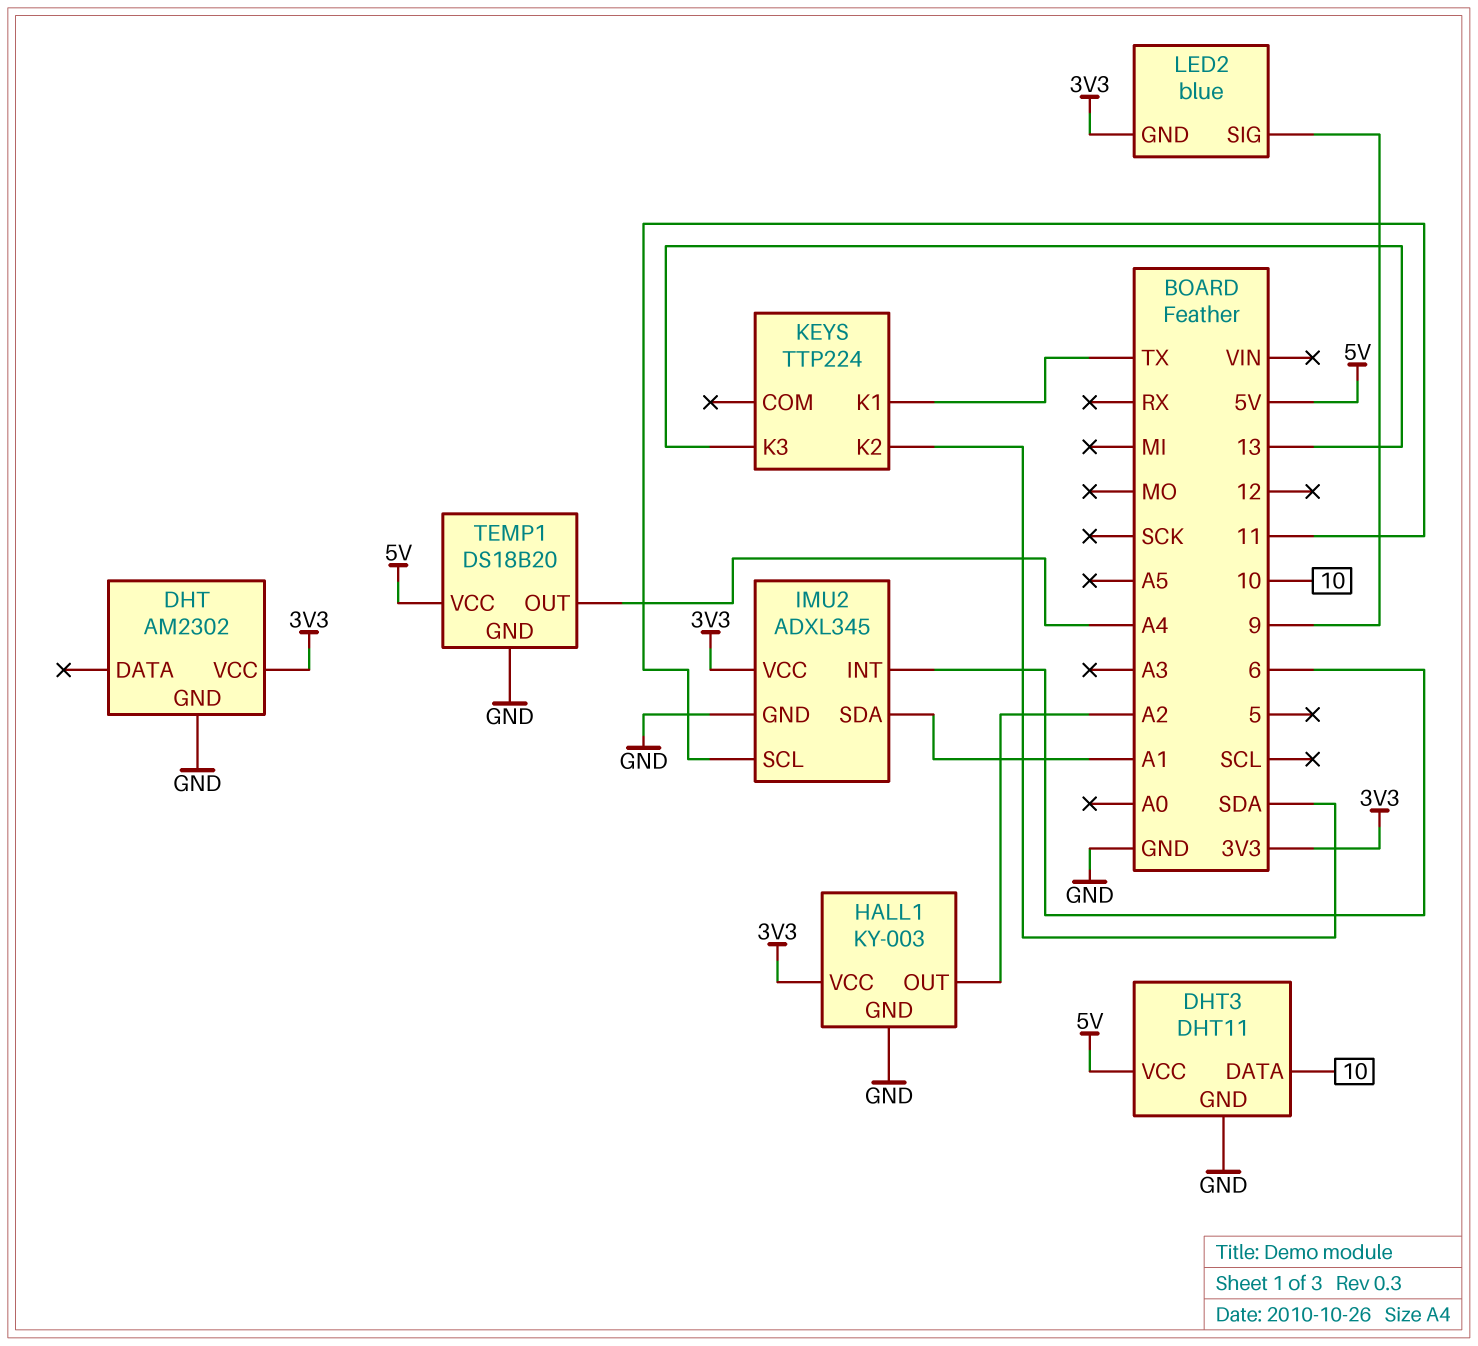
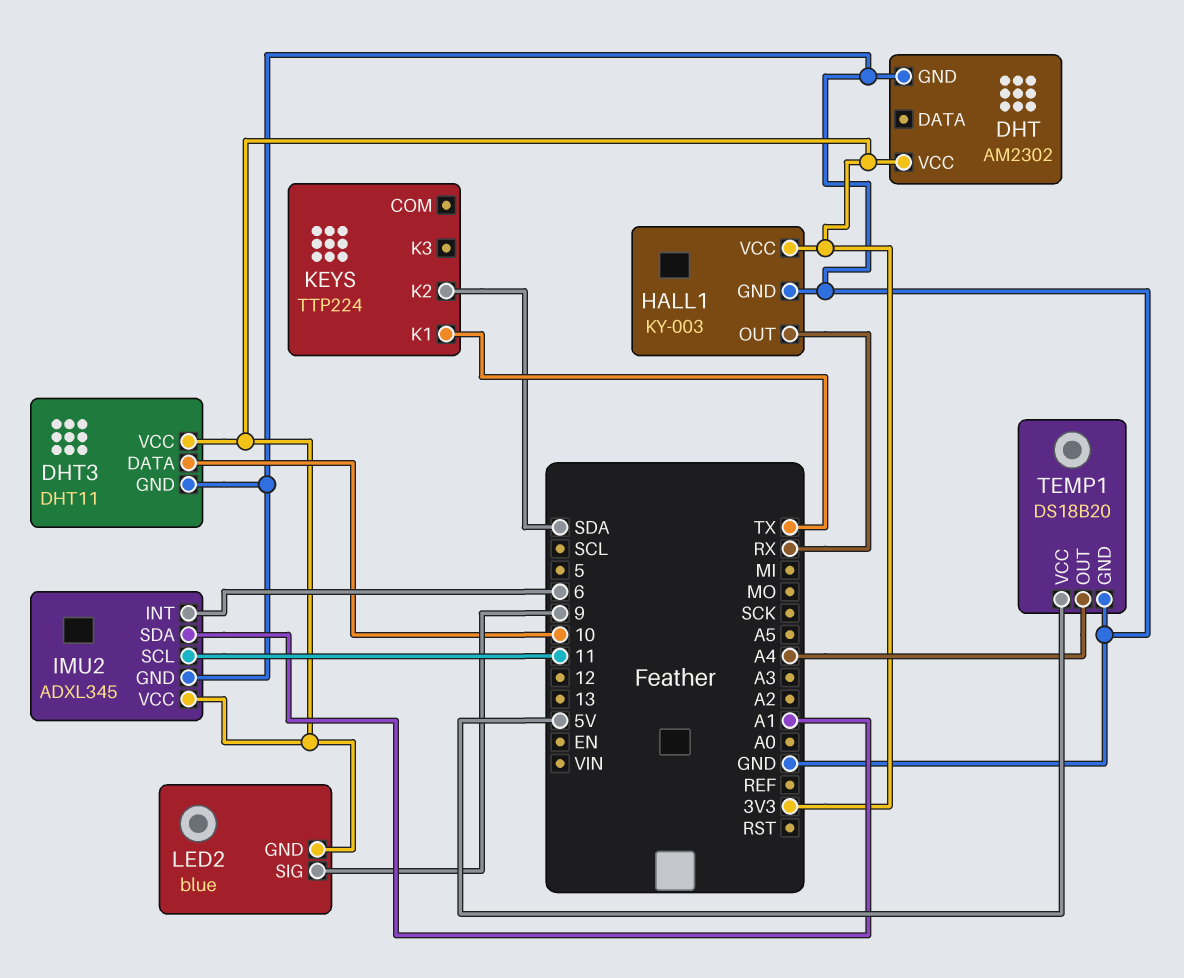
DHT3 pin VCC: 5V -> 3V3
HALL1 pin OUT: A2 -> RX
KEYS pin K3: 13 -> none

